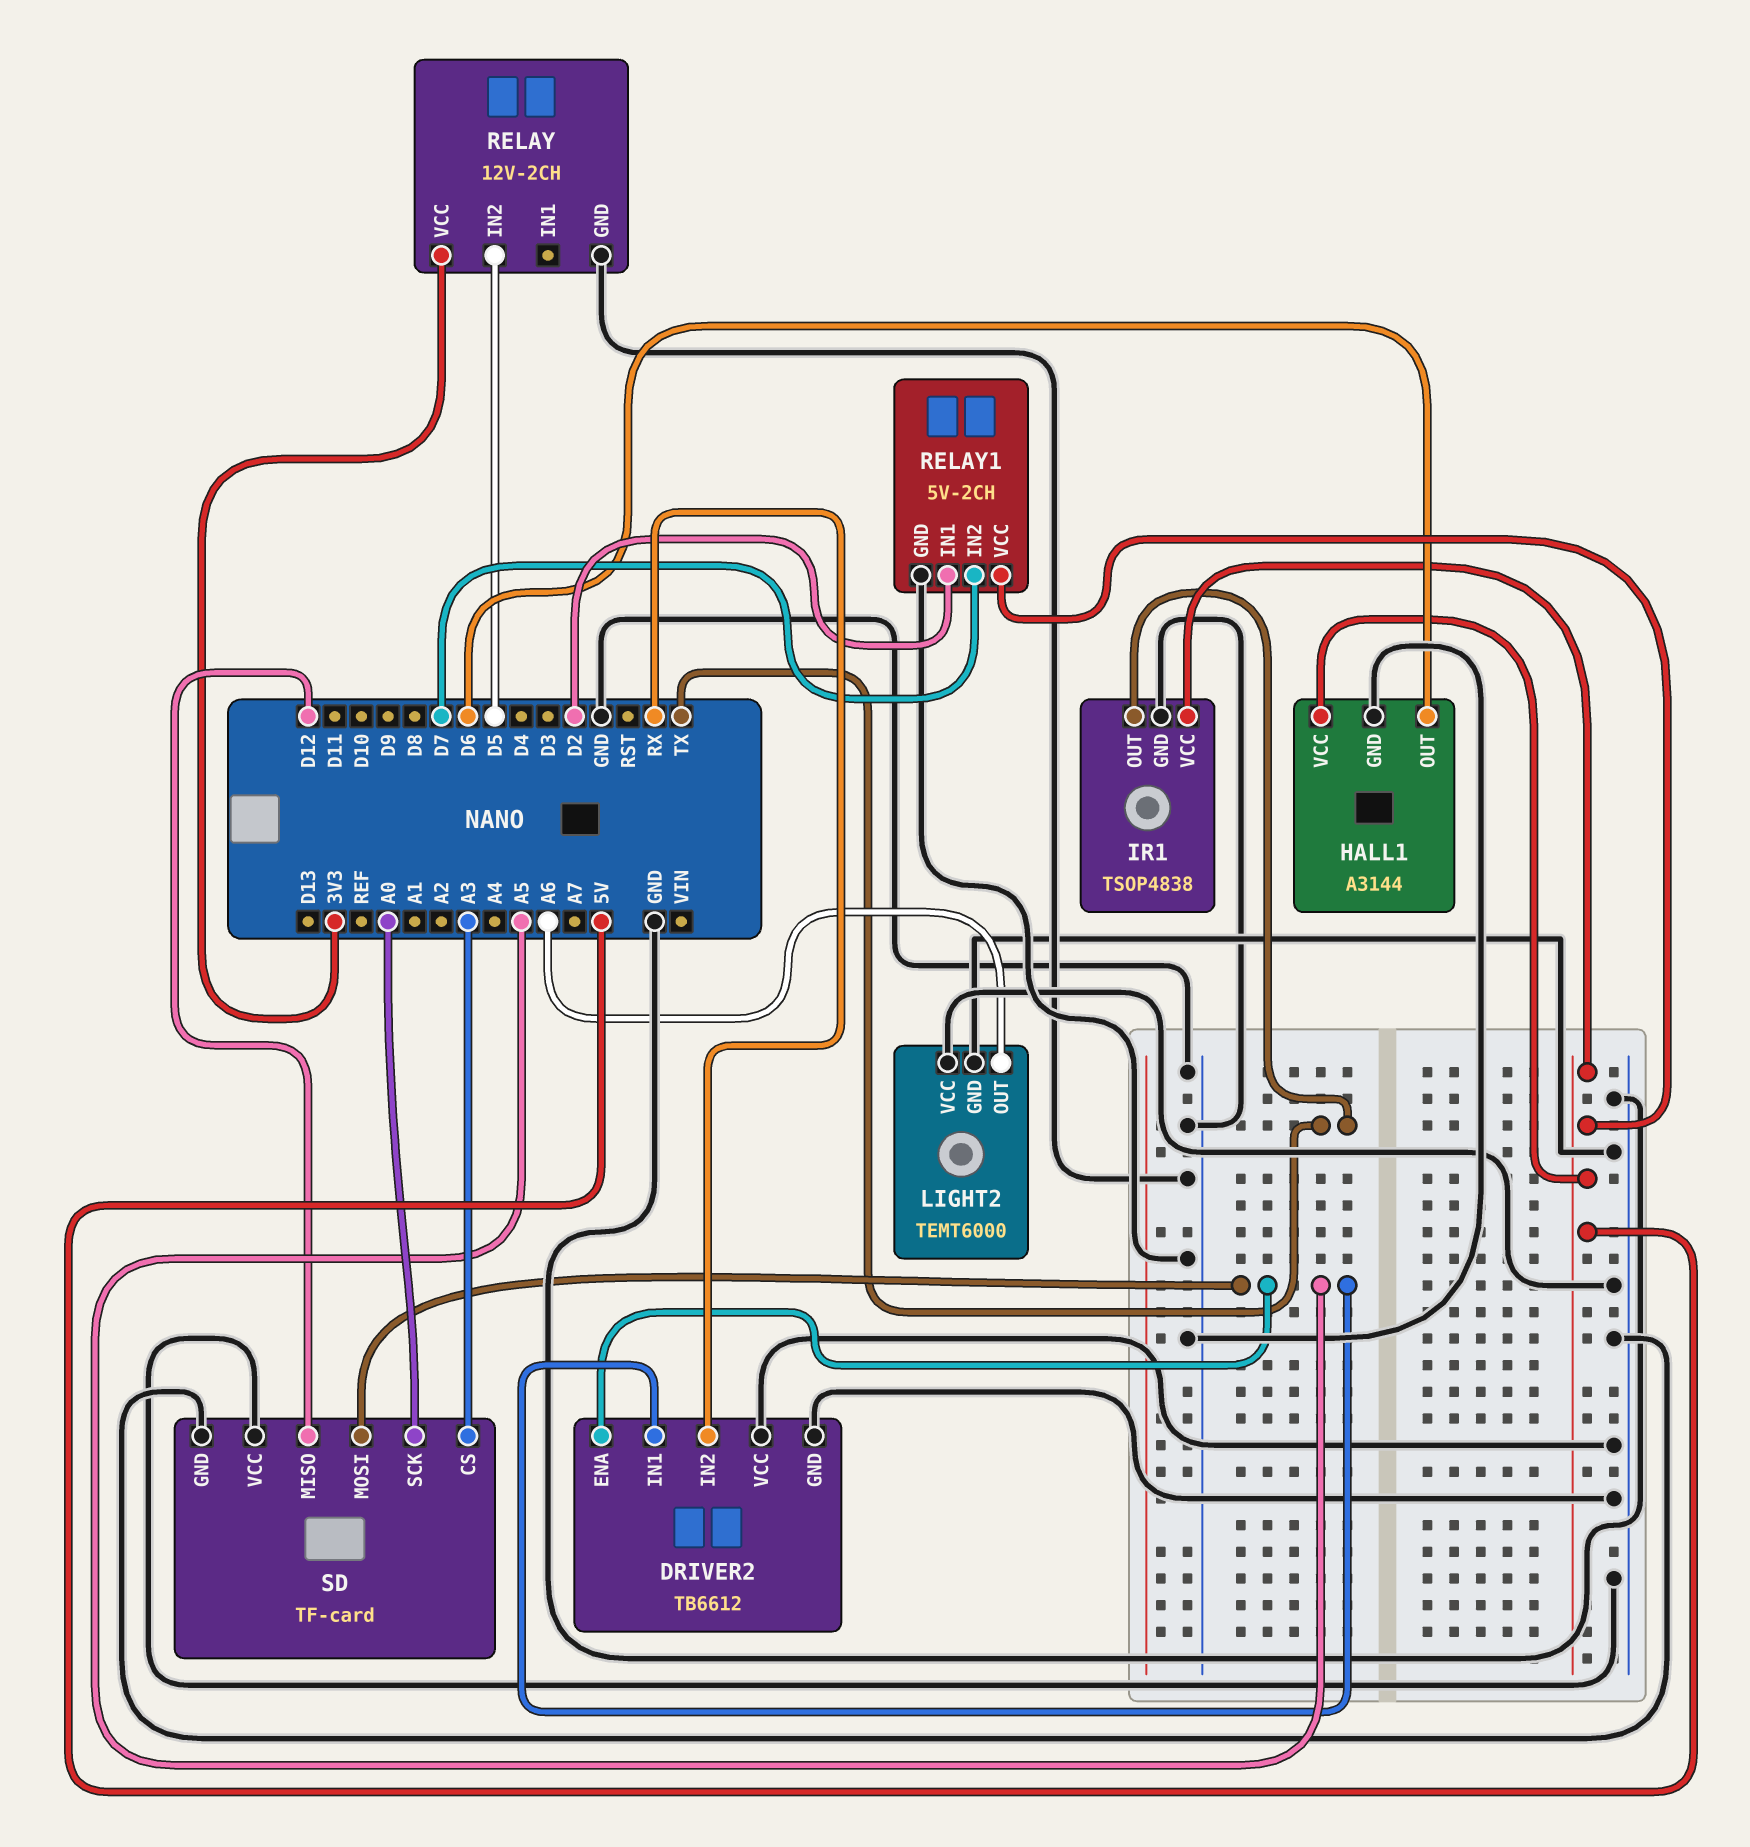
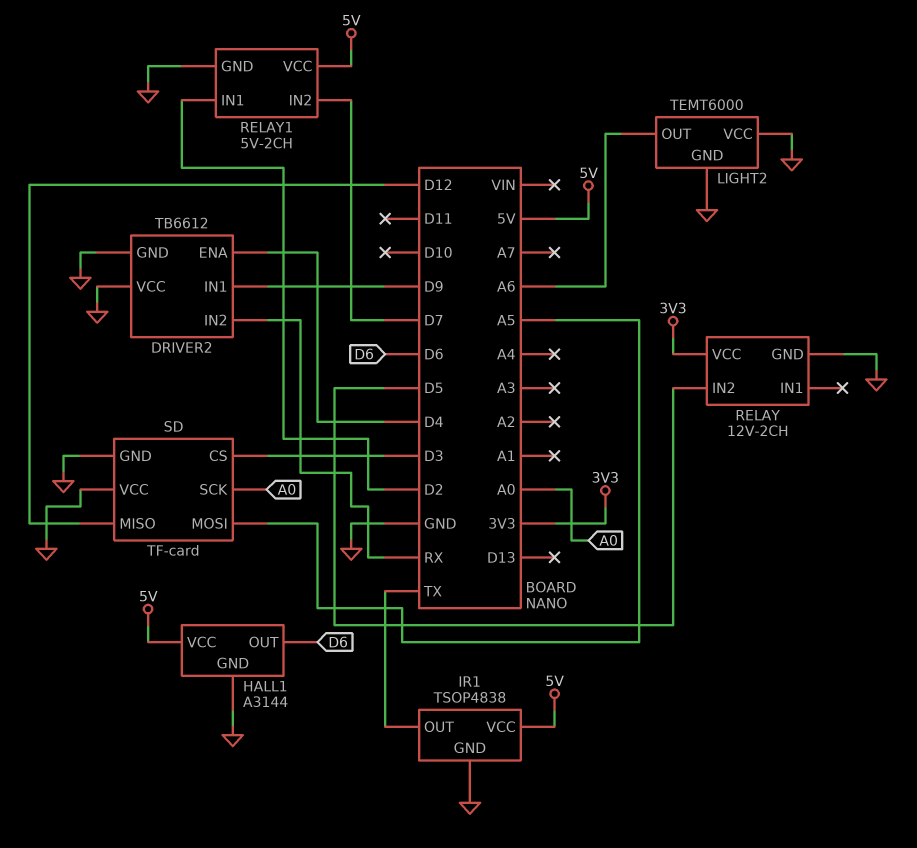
DRIVER2 pin ENA: A5 -> D4
DRIVER2 pin IN1: A5 -> D9
SD pin CS: A3 -> D3

